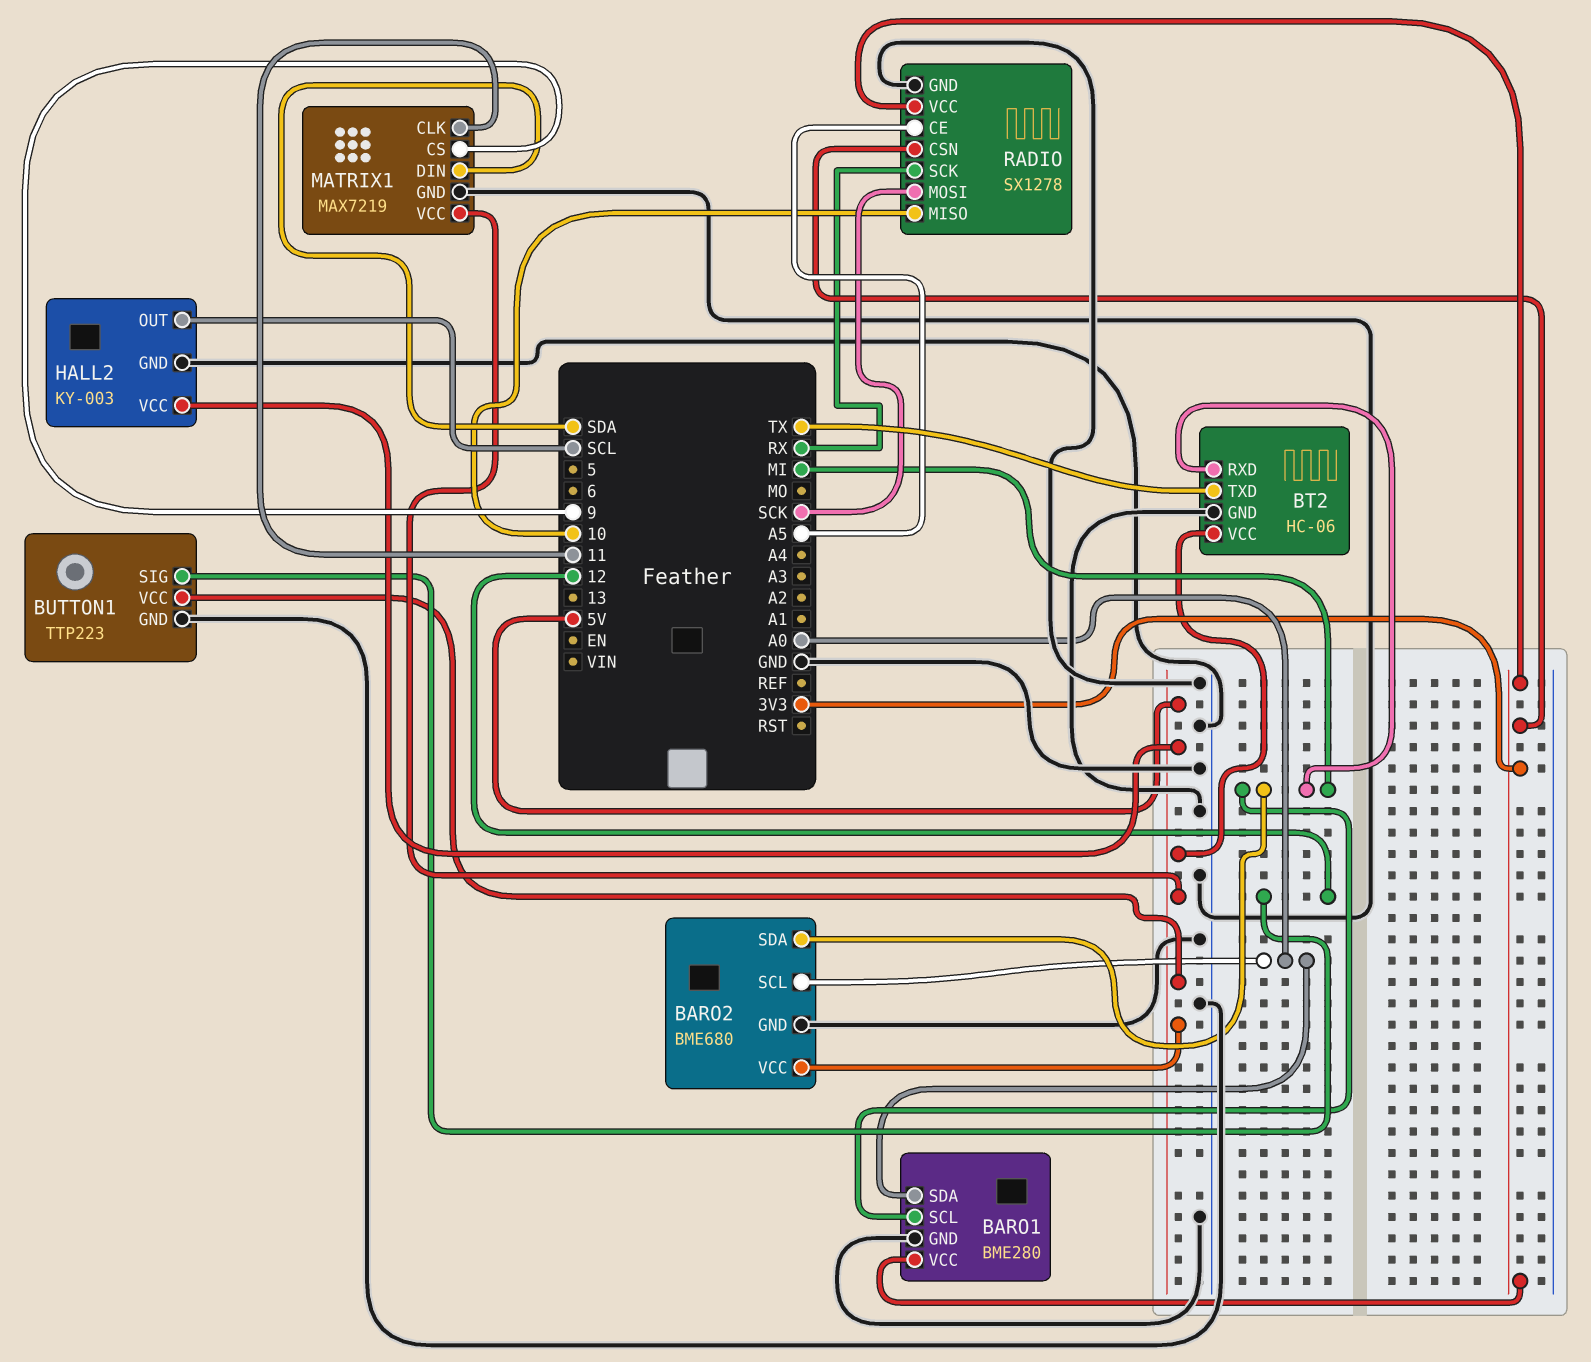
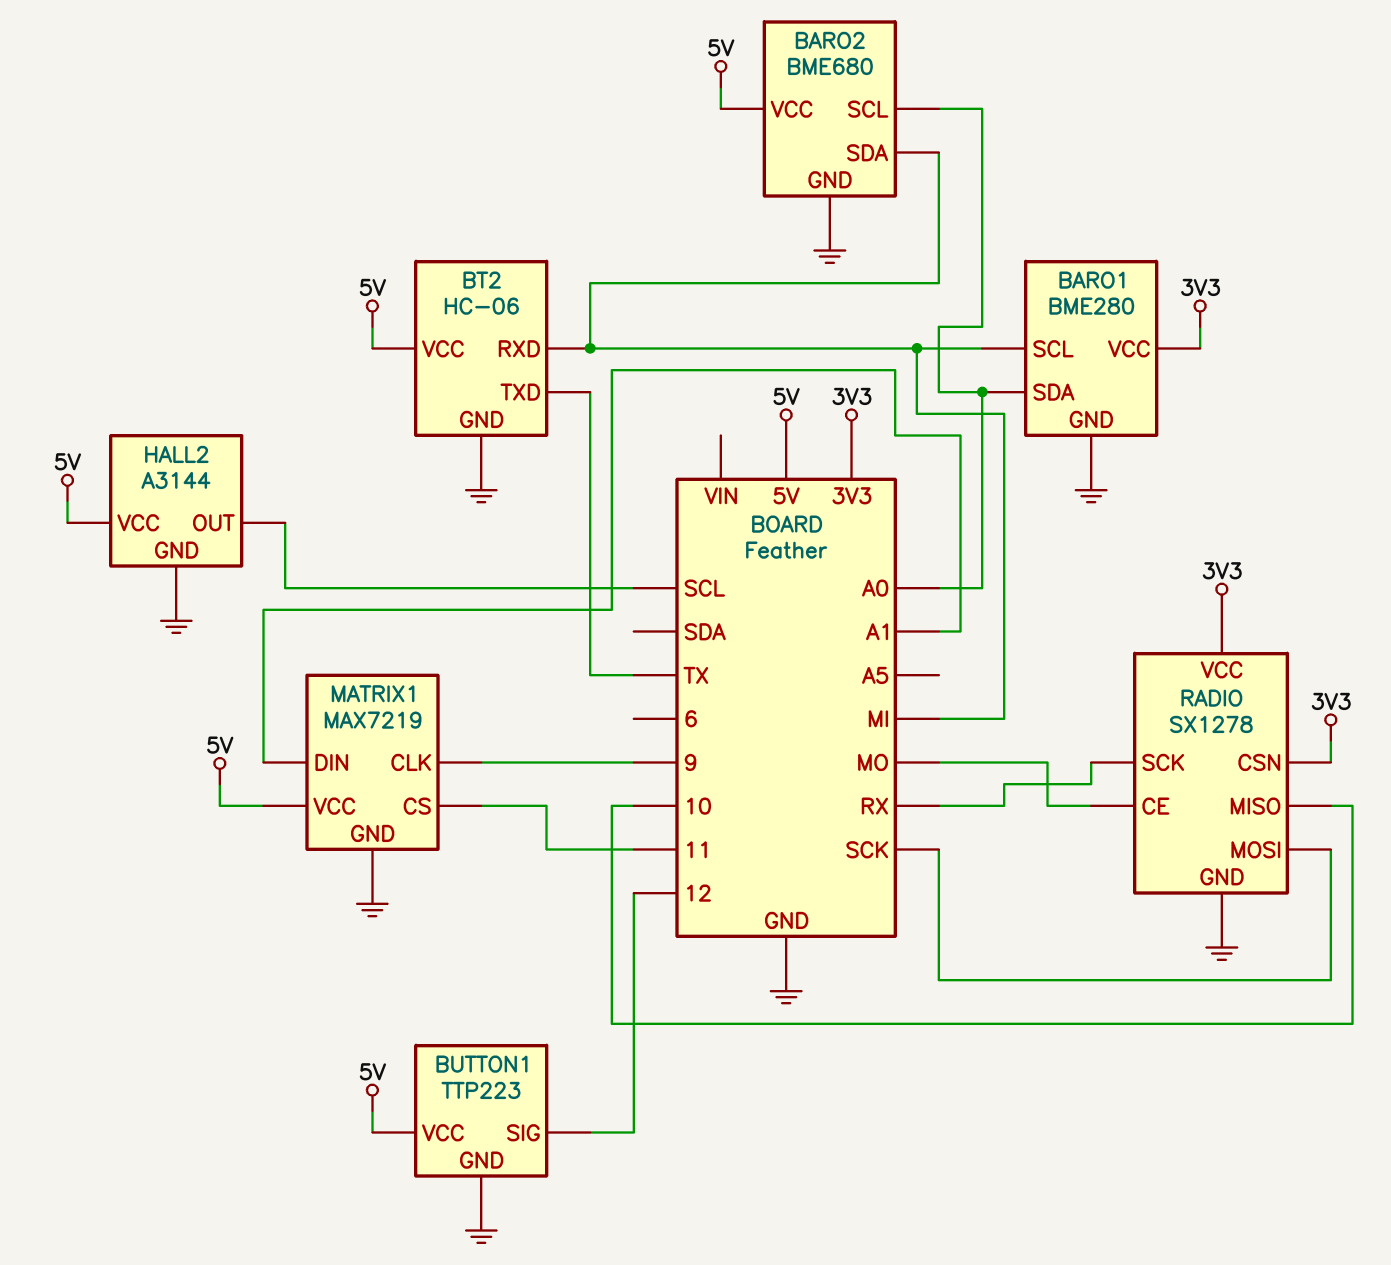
HALL2: KY-003 -> A3144
MATRIX1 pin CLK: 11 -> 9
MATRIX1 pin CS: 9 -> 11
MATRIX1 pin DIN: SDA -> A1
RADIO pin CE: A5 -> MO

